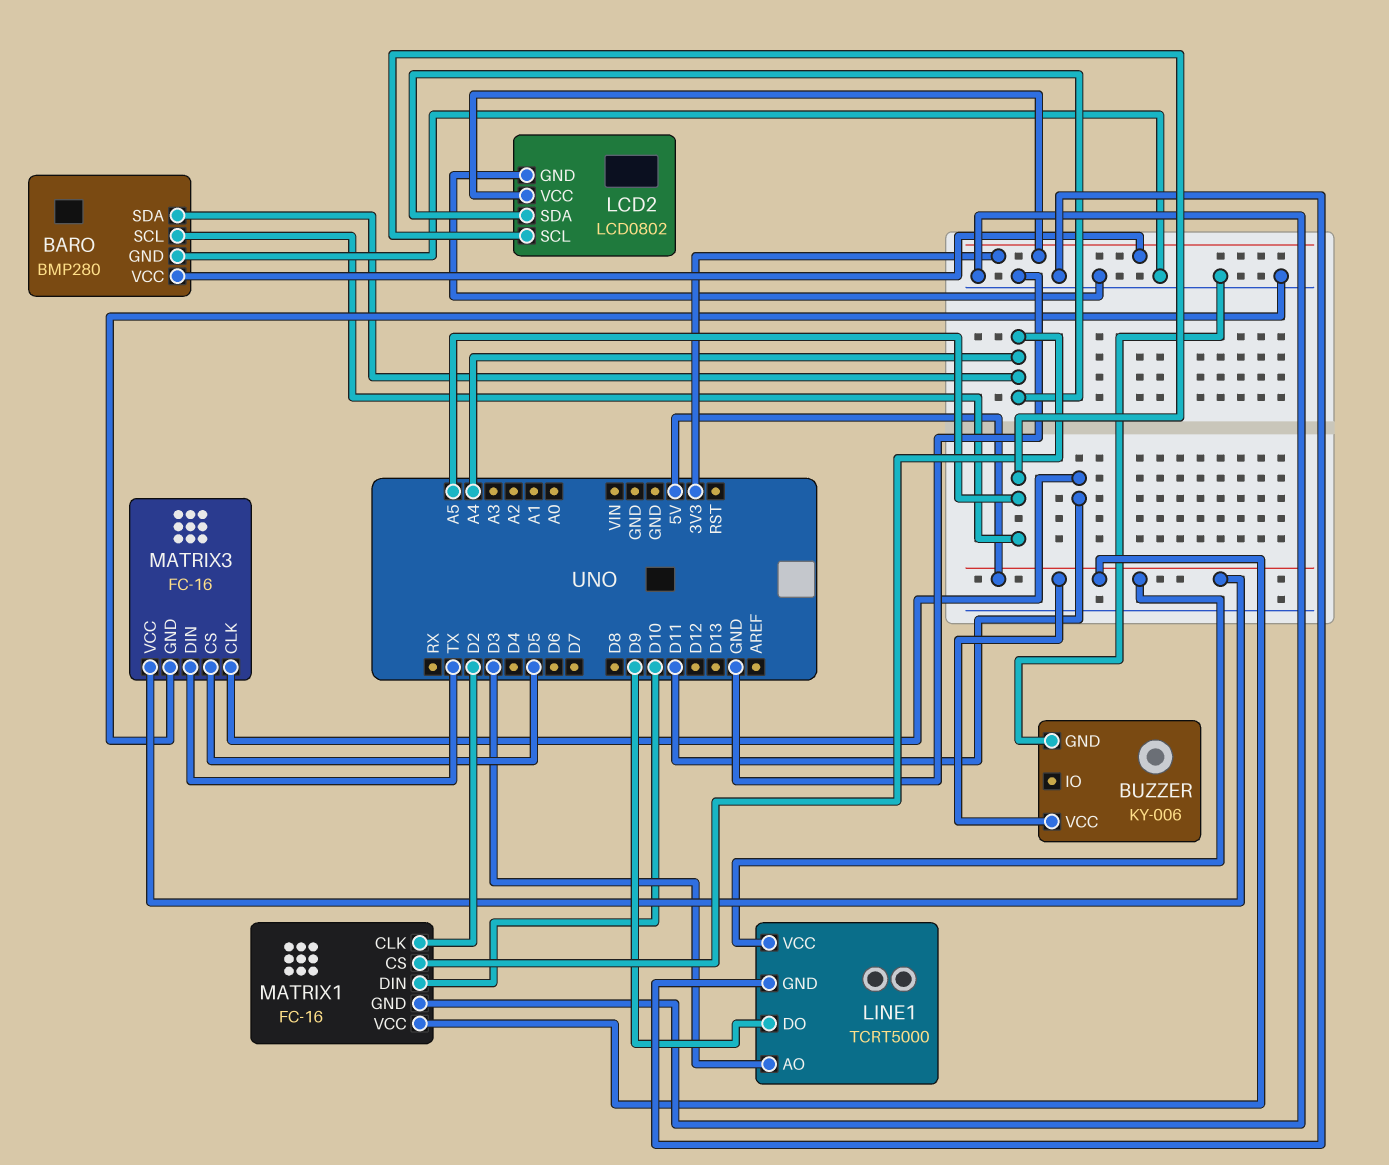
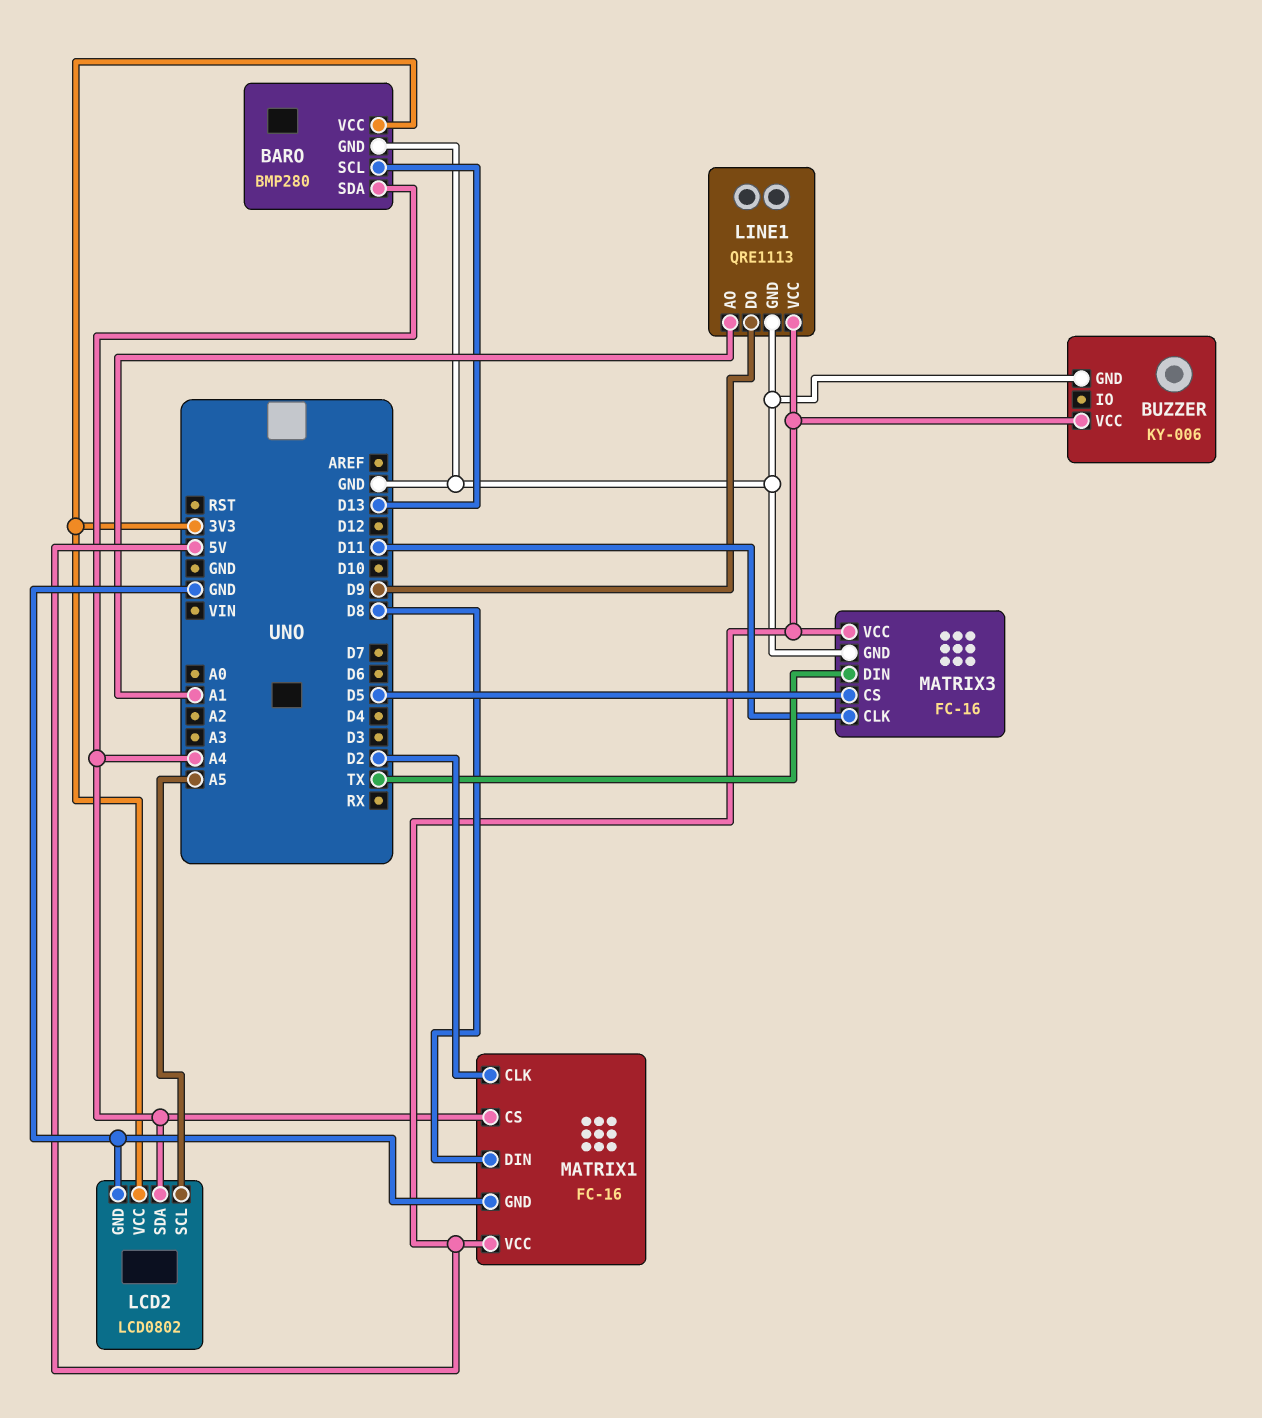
BARO pin SCL: A5 -> D13
LINE1: TCRT5000 -> QRE1113
LINE1 pin AO: D3 -> A1
MATRIX1 pin DIN: D10 -> D8

